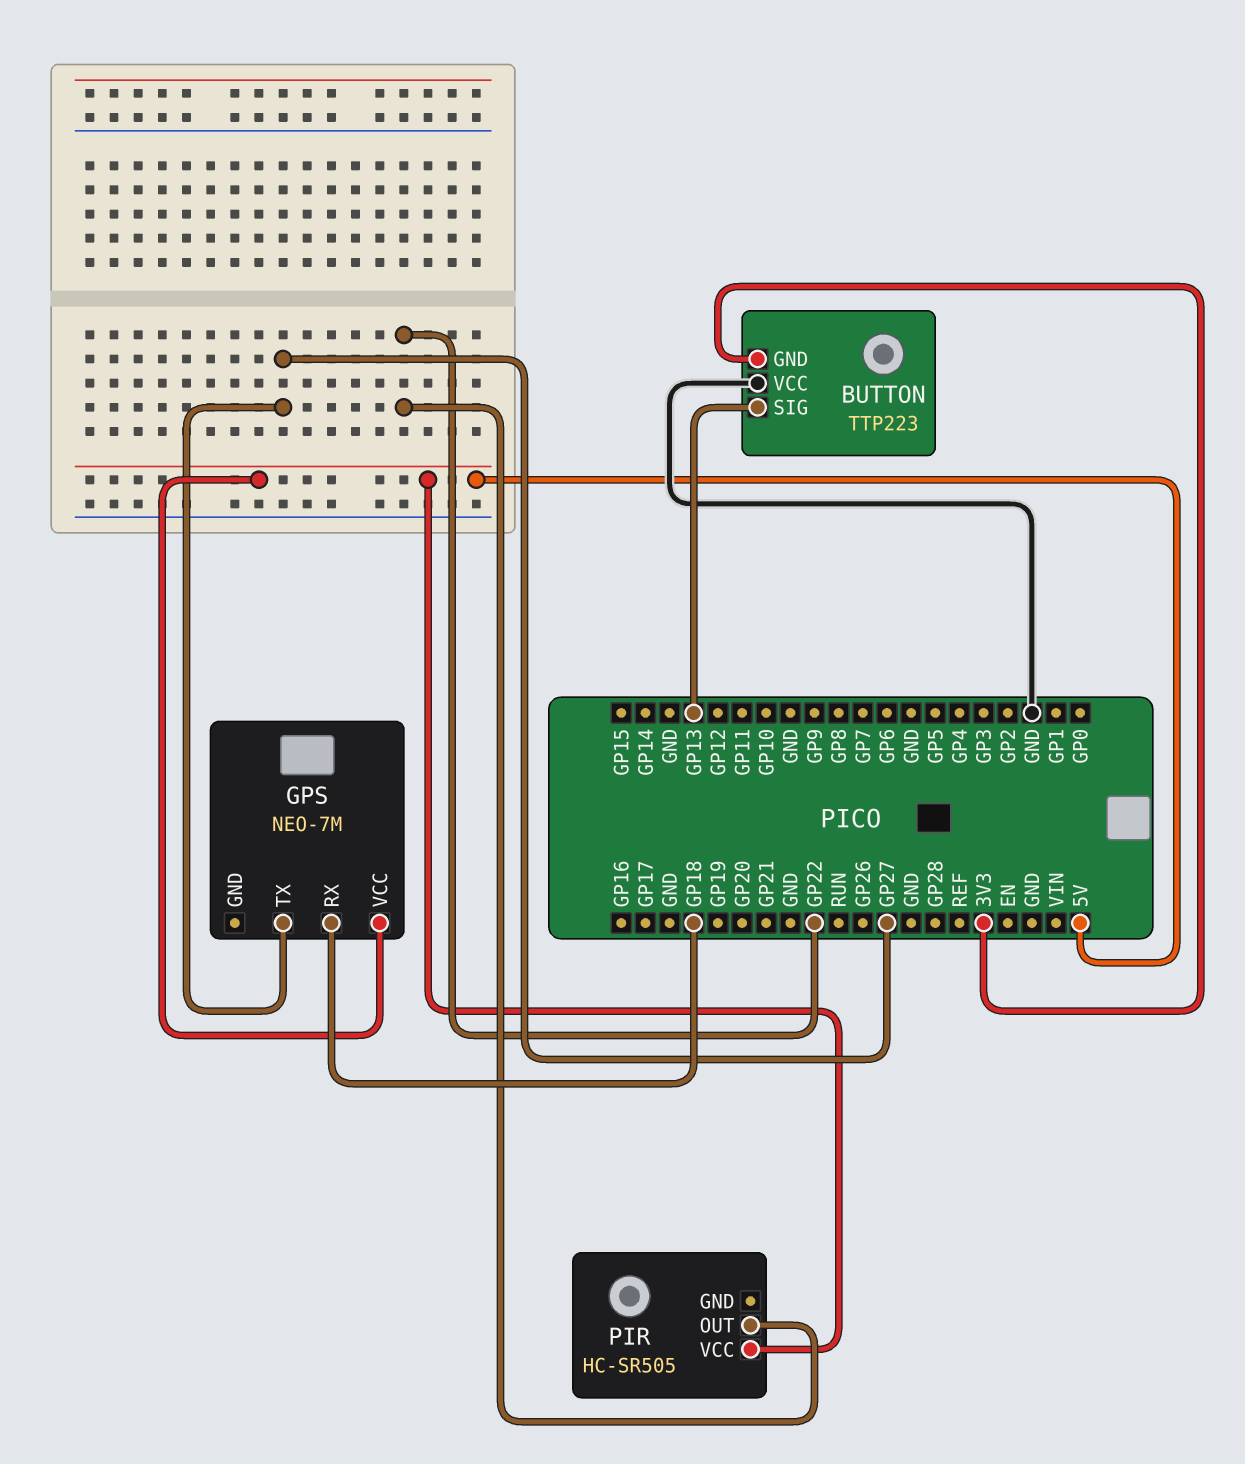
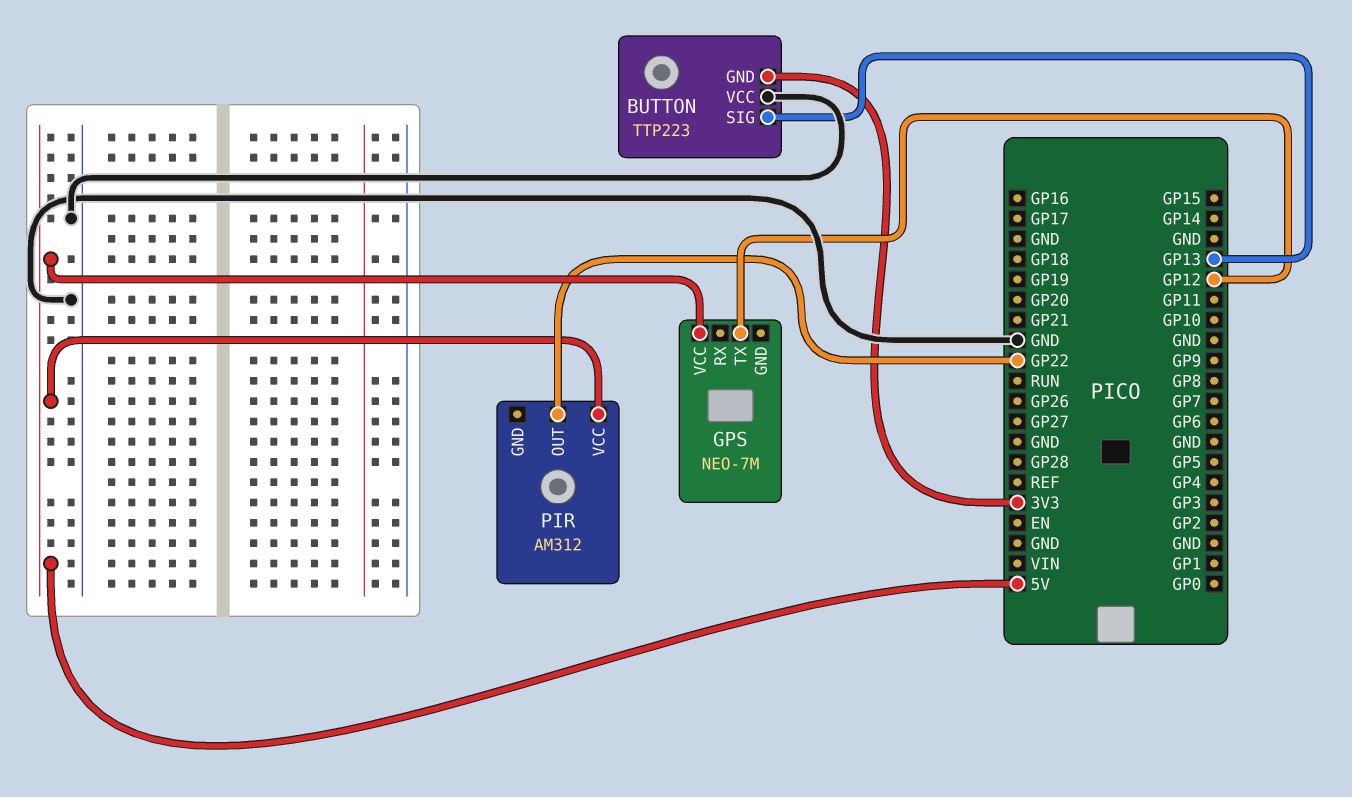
GPS pin RX: GP18 -> none
GPS pin TX: GP27 -> GP12
PIR: HC-SR505 -> AM312

